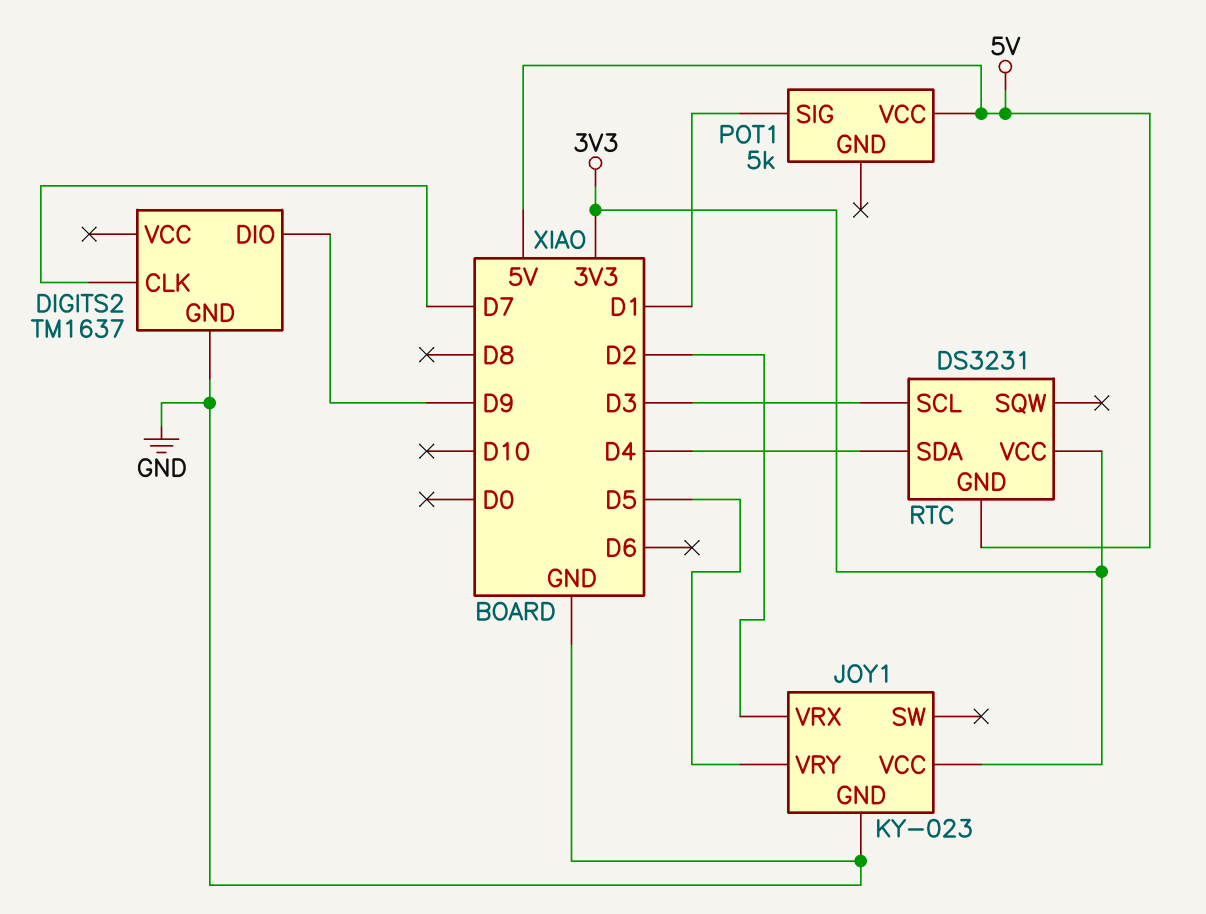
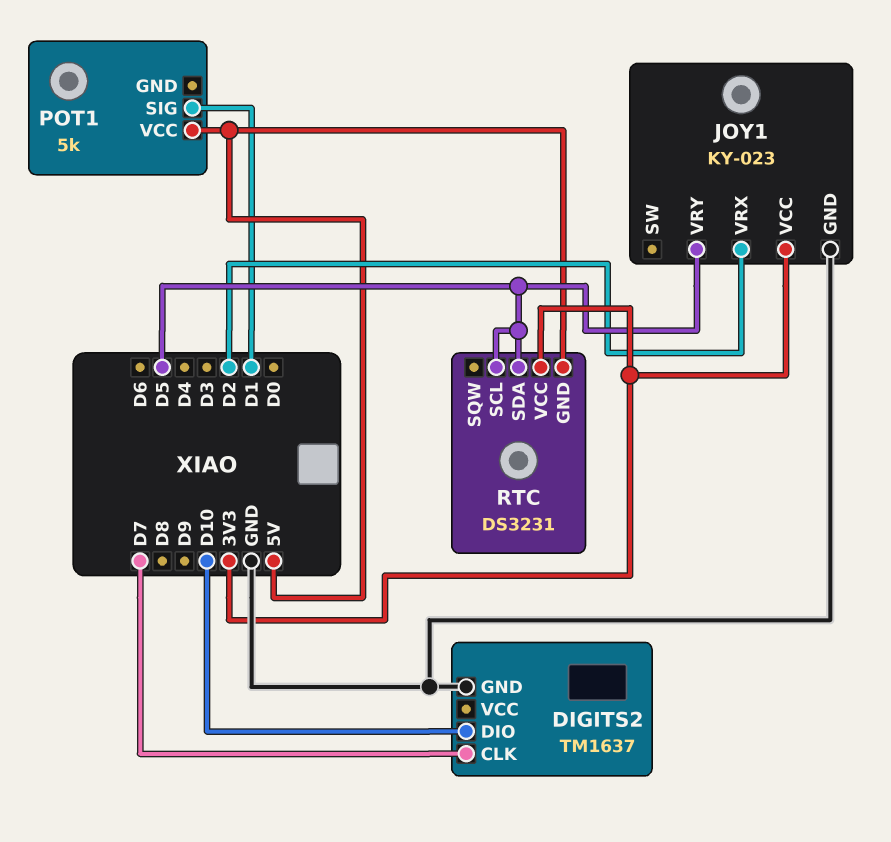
DIGITS2 pin DIO: D9 -> D10
RTC pin SCL: D3 -> D5
RTC pin SDA: D4 -> D5

